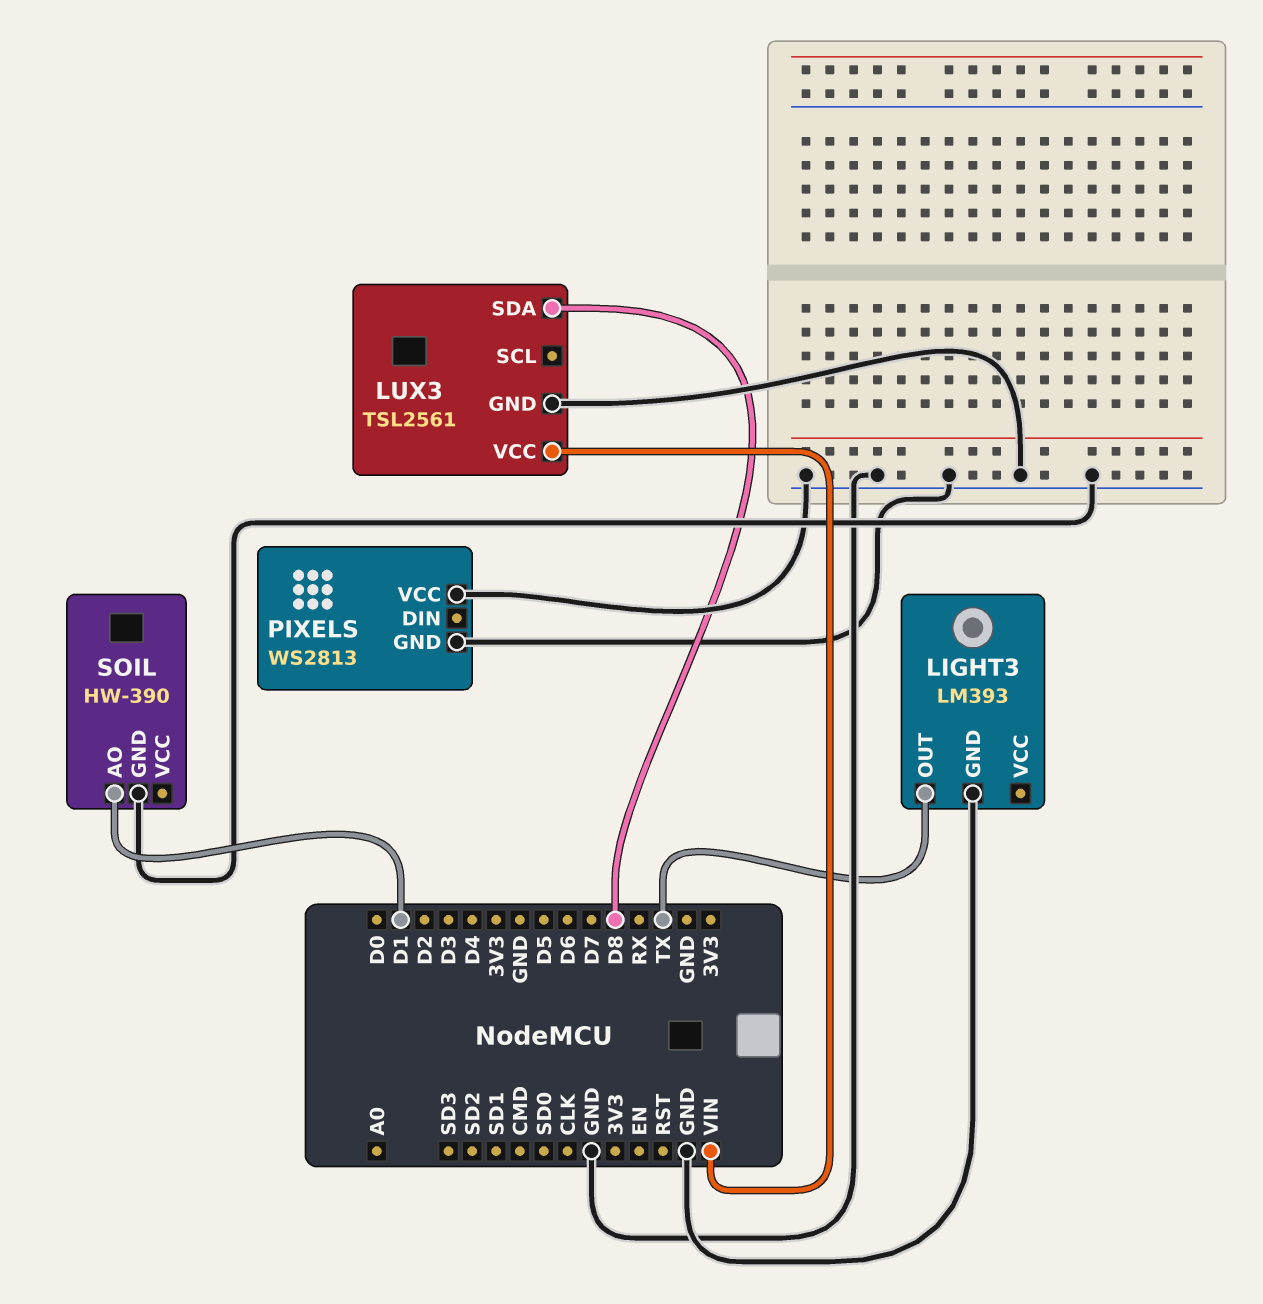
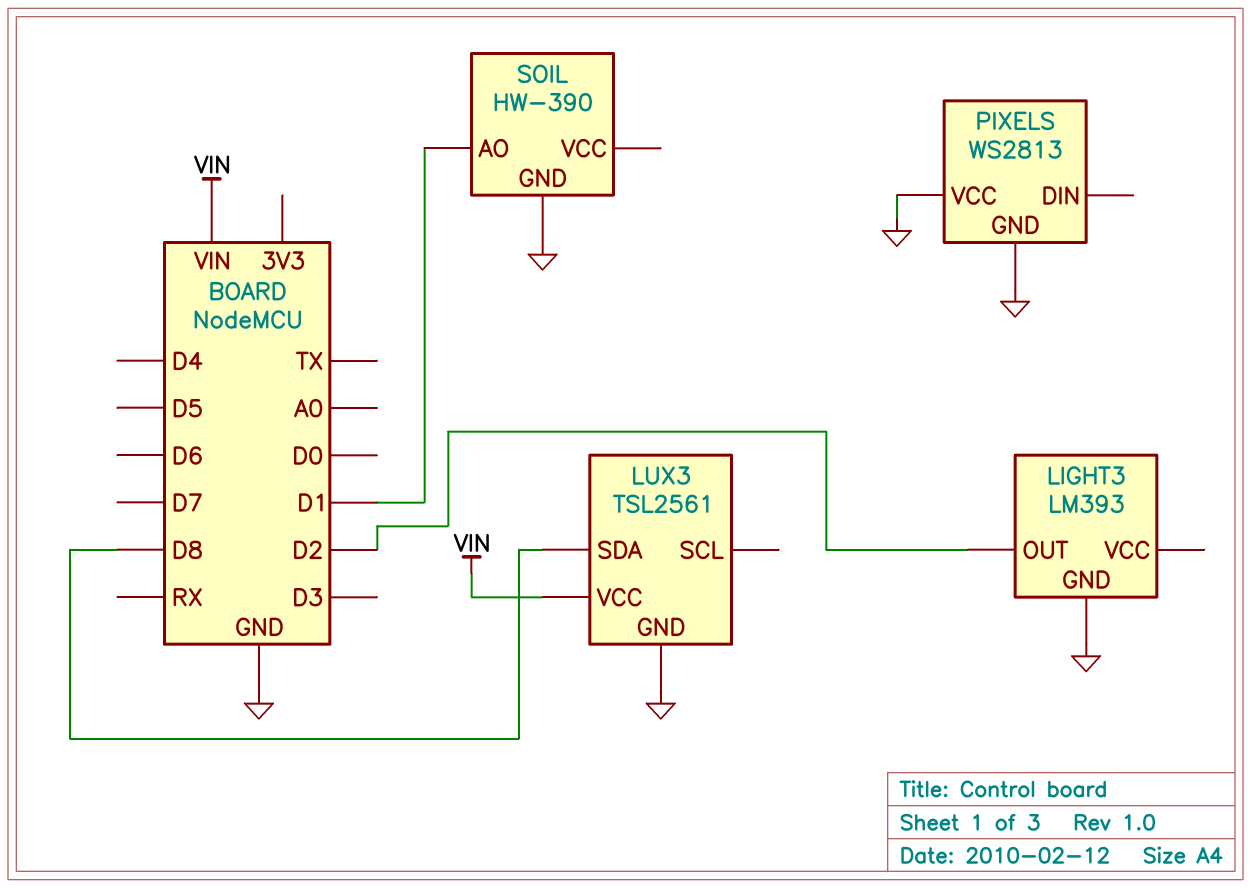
LIGHT3 pin OUT: TX -> D2

